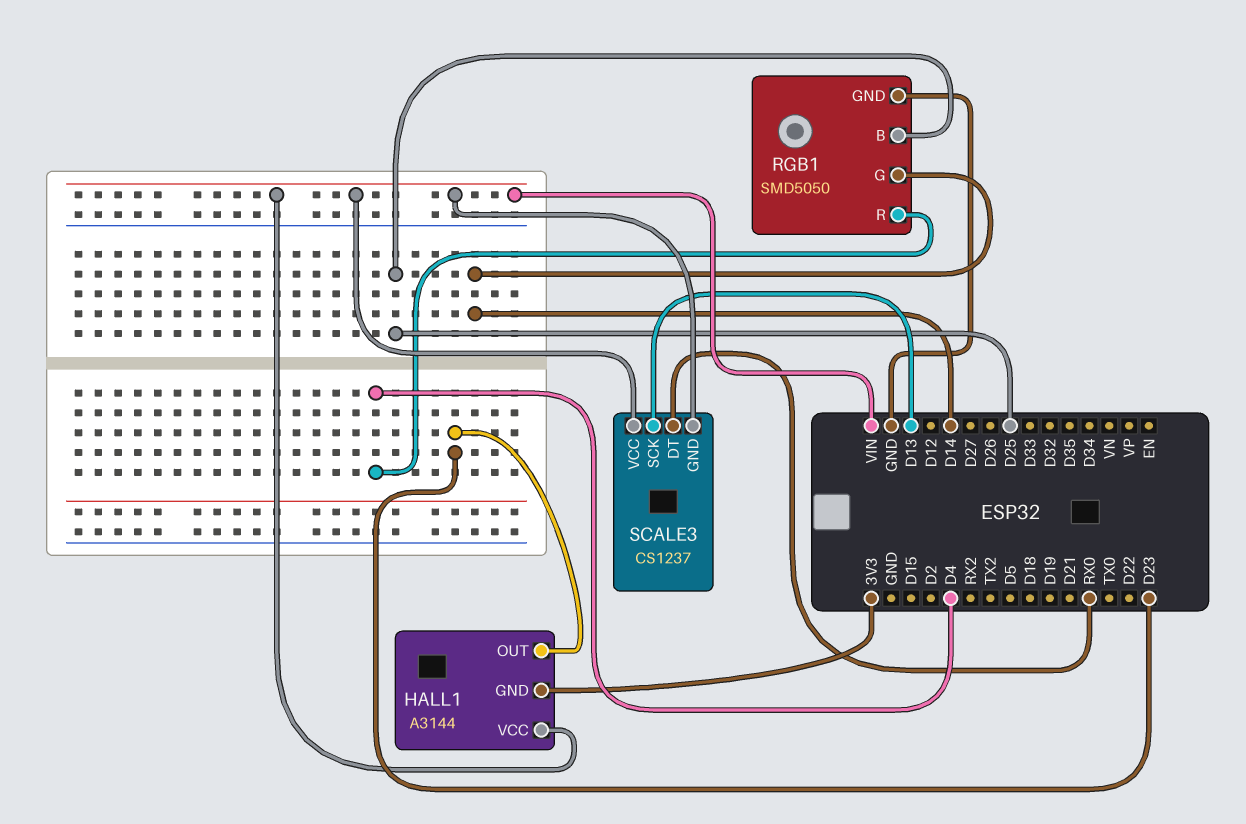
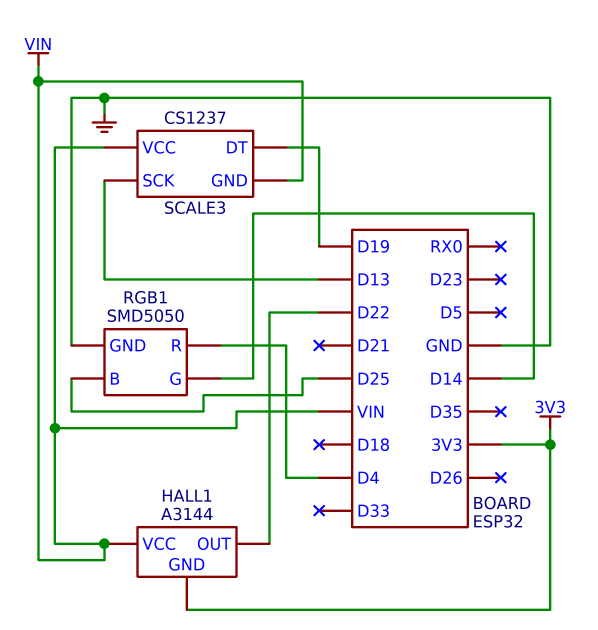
HALL1 pin OUT: D23 -> D22
SCALE3 pin DT: RX0 -> D19

